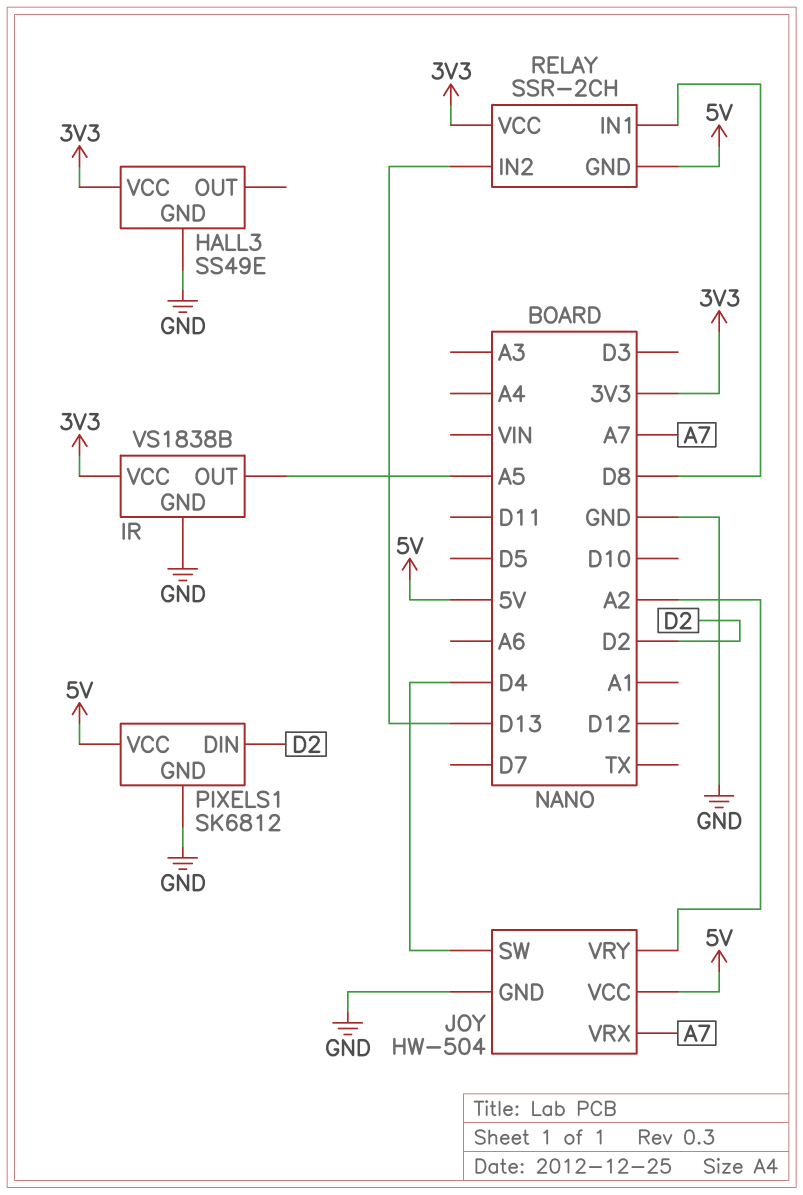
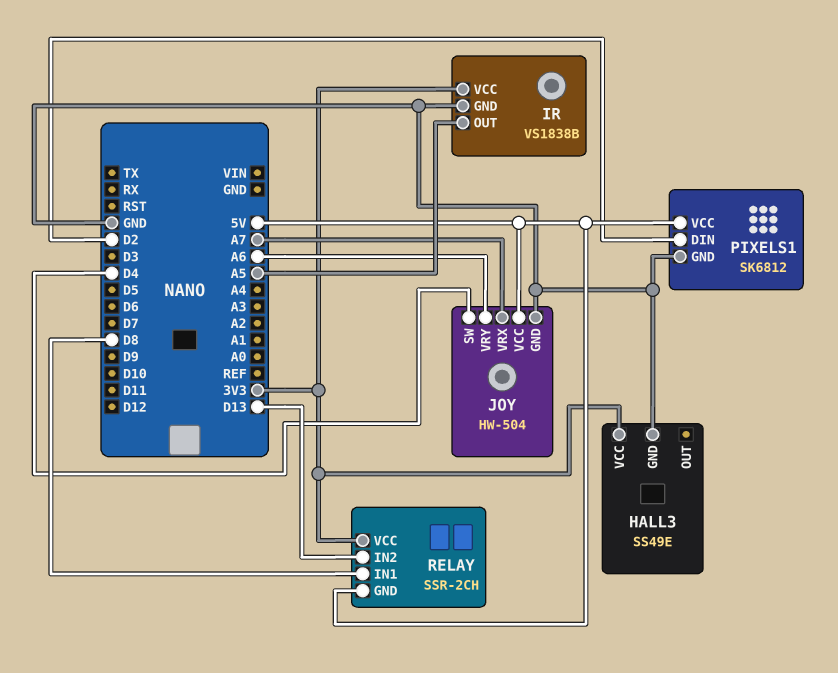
JOY pin VRY: A2 -> A6

